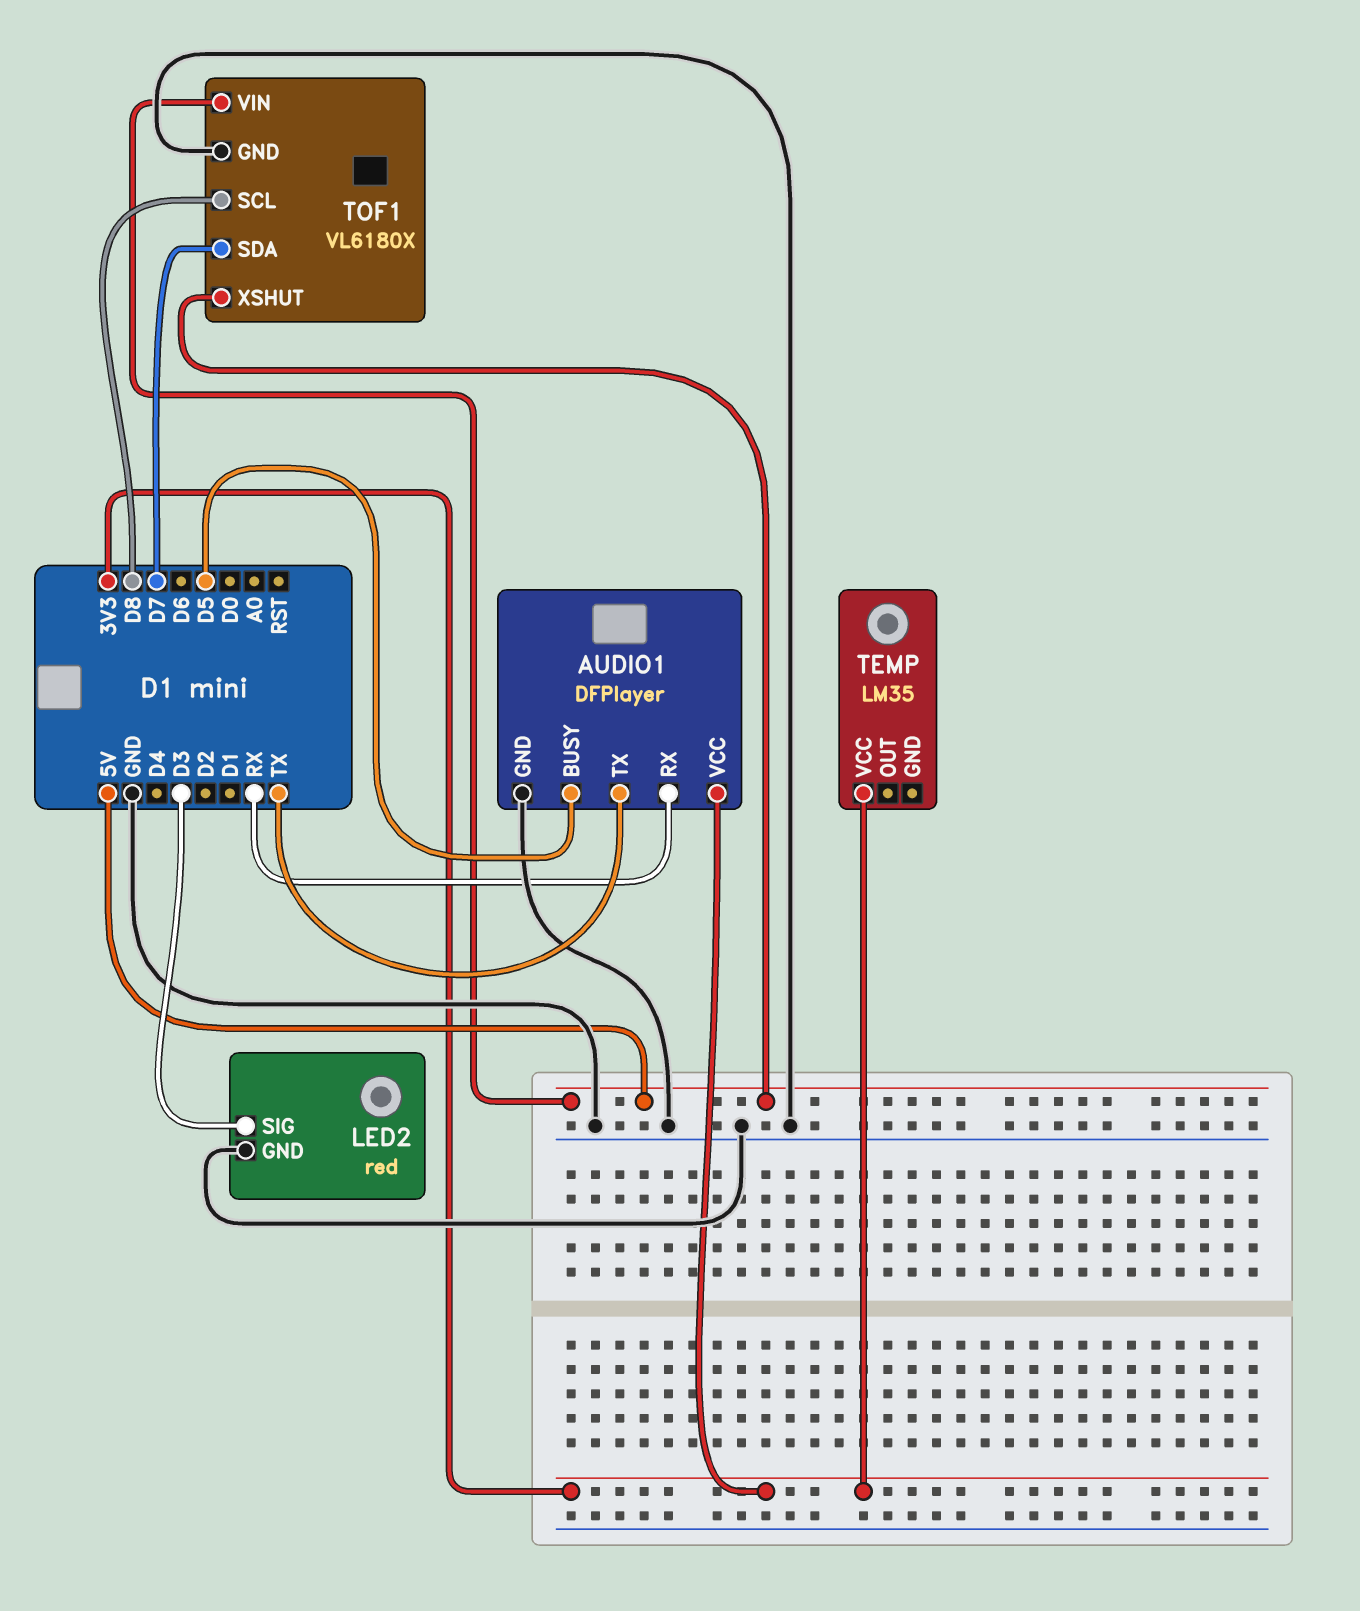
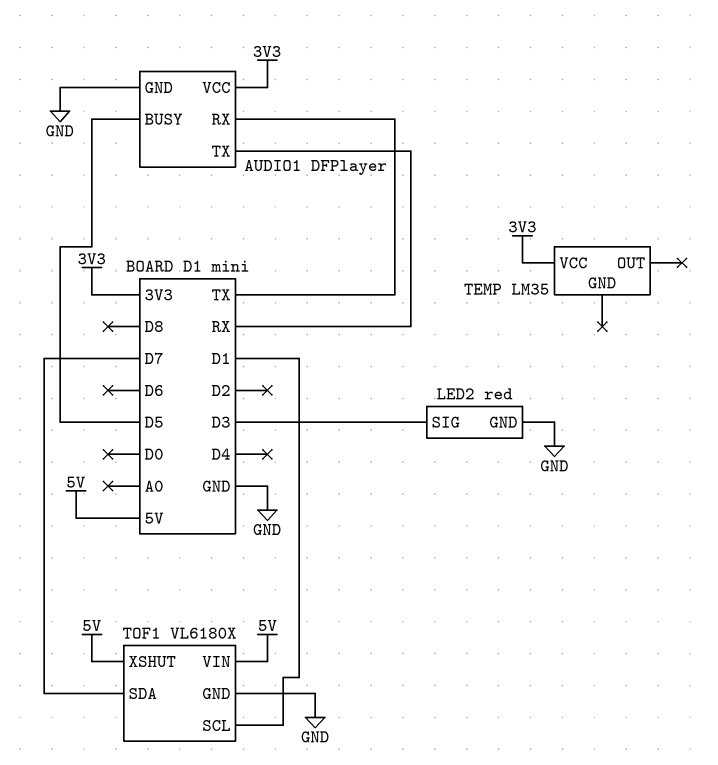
AUDIO1 pin RX: RX -> TX
AUDIO1 pin TX: TX -> RX
TOF1 pin SCL: D8 -> D1

